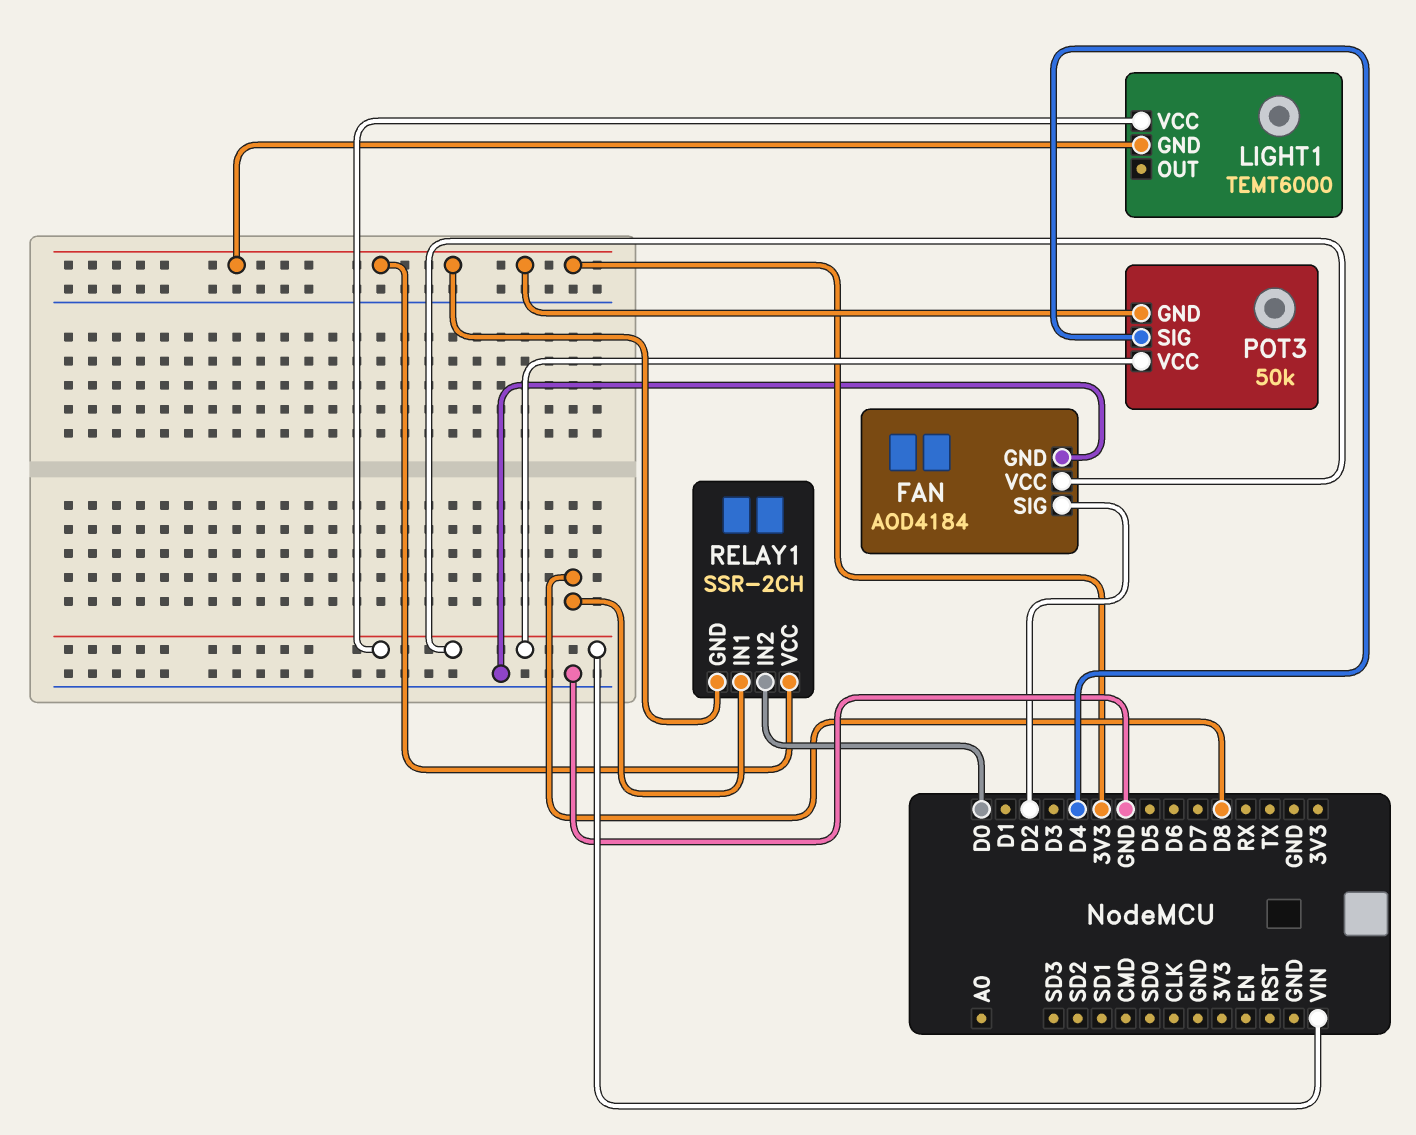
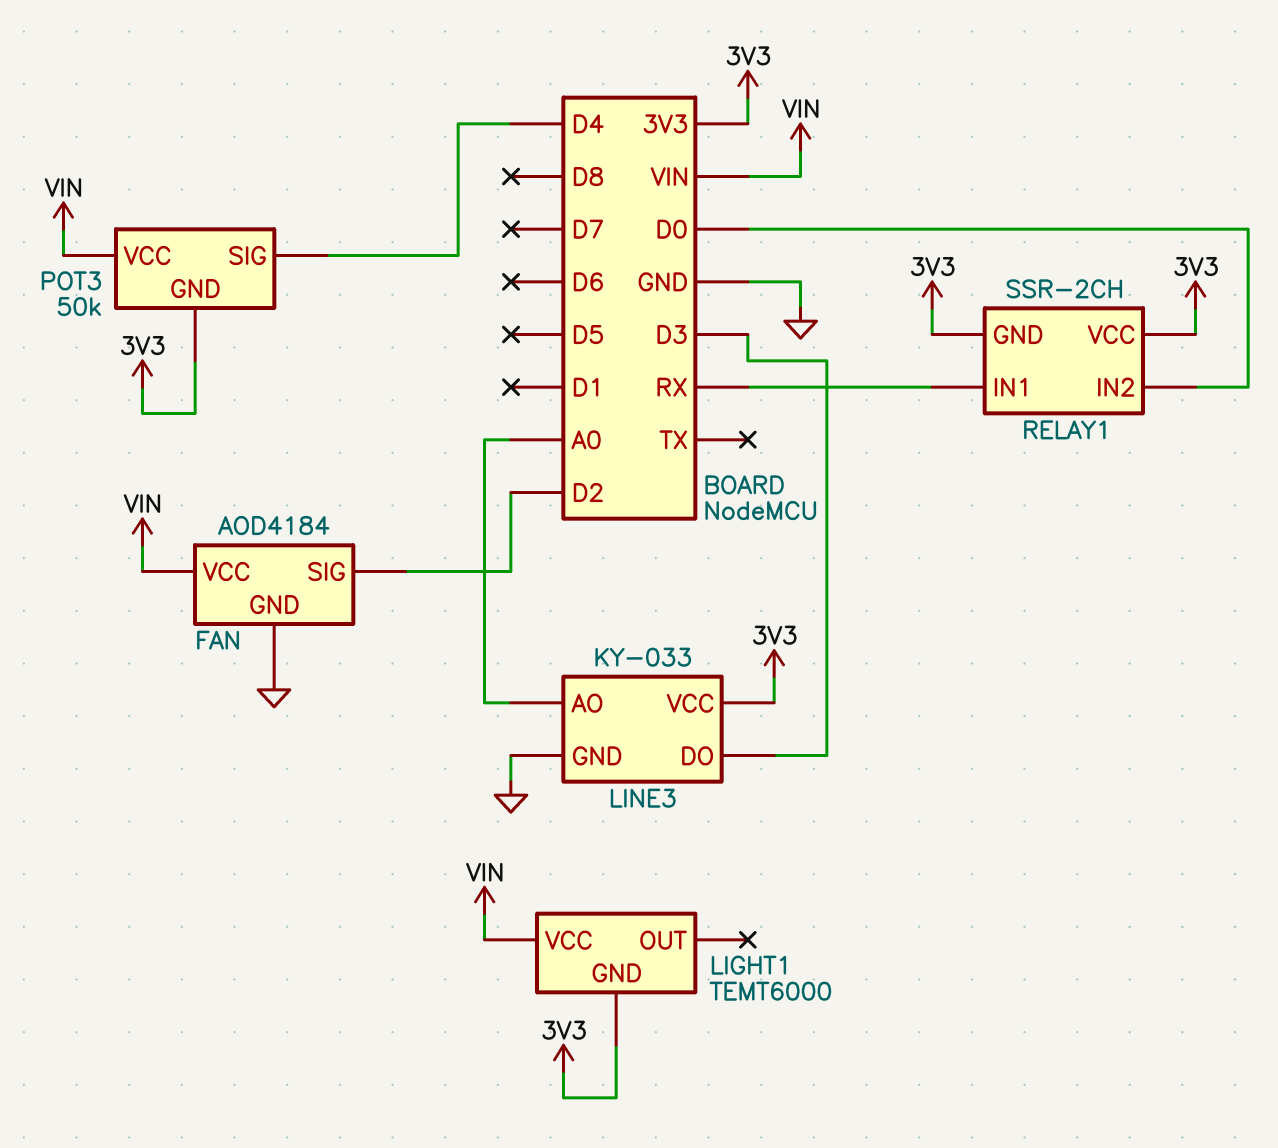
LINE3: none -> KY-033
LINE3 pin AO: none -> A0
LINE3 pin DO: none -> D3
LINE3 pin GND: none -> GND
LINE3 pin VCC: none -> 3V3
RELAY1 pin IN1: D8 -> RX

